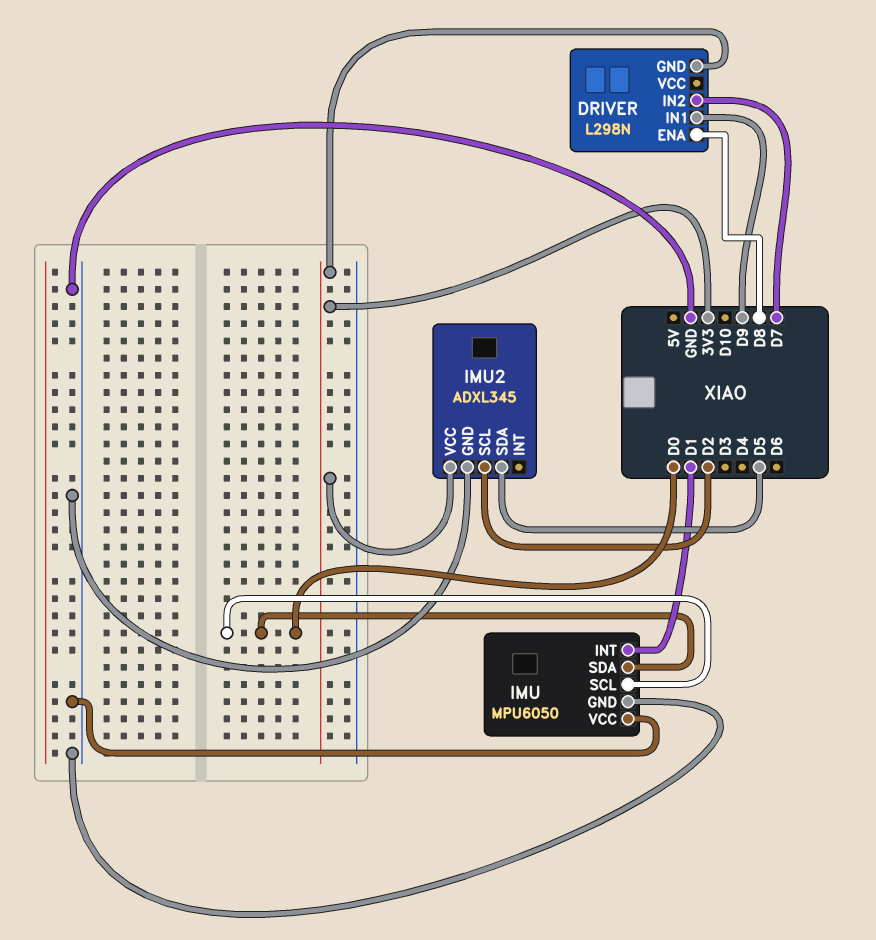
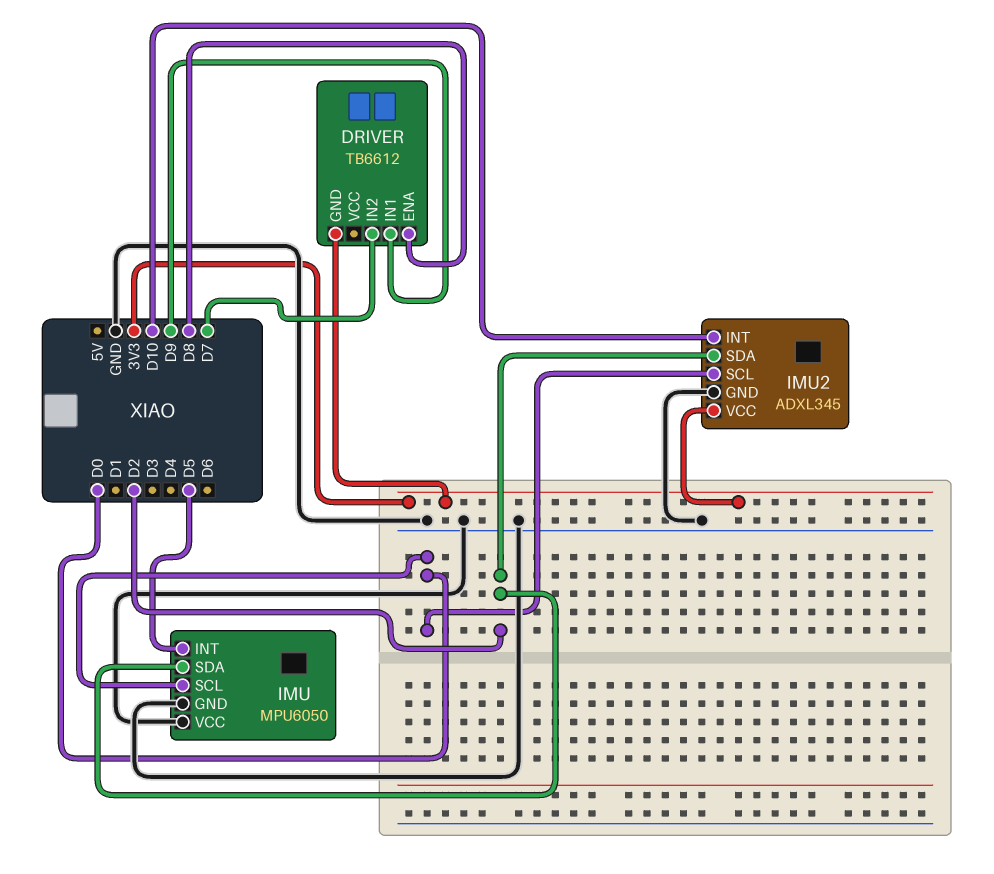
DRIVER: L298N -> TB6612
IMU pin INT: D1 -> D5
IMU pin SDA: D0 -> D2
IMU2 pin INT: none -> D10
IMU2 pin SCL: D2 -> D0
IMU2 pin SDA: D5 -> D2

